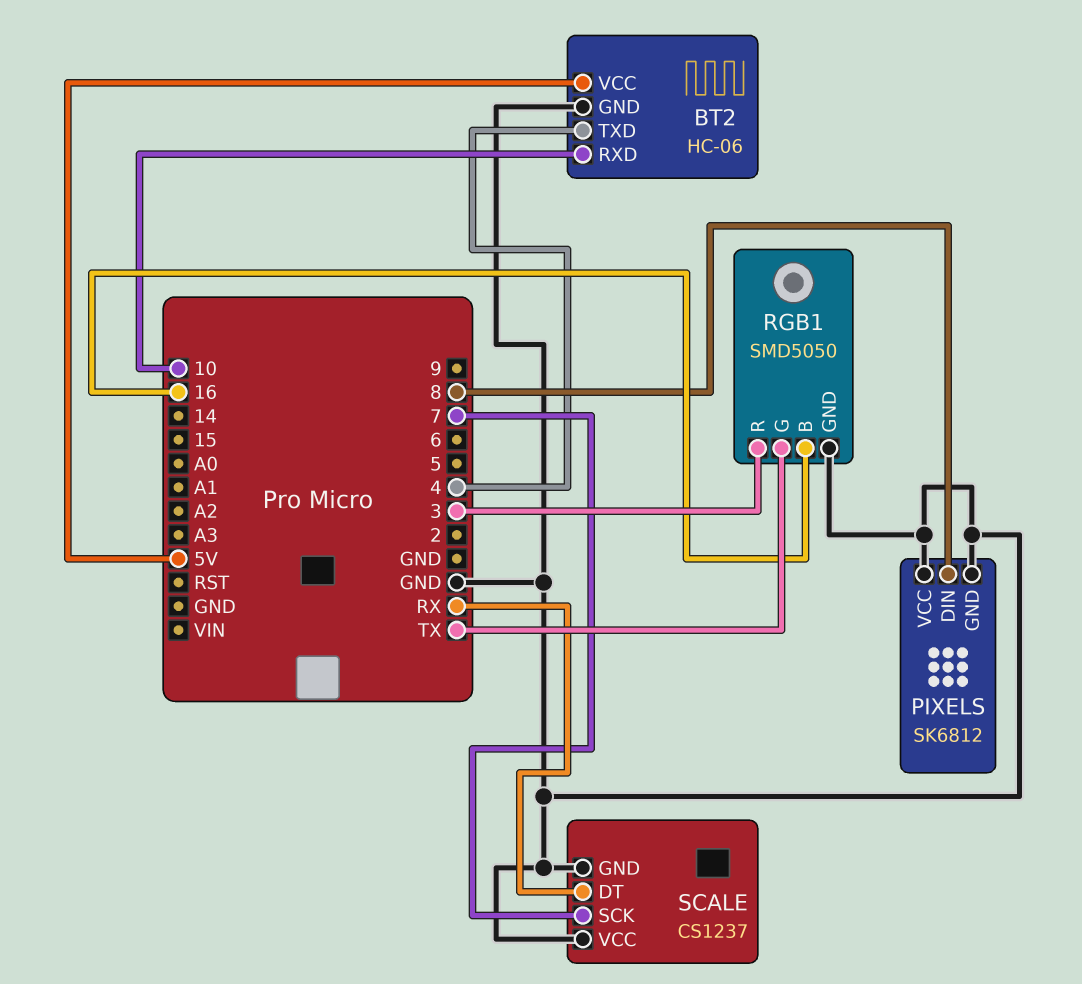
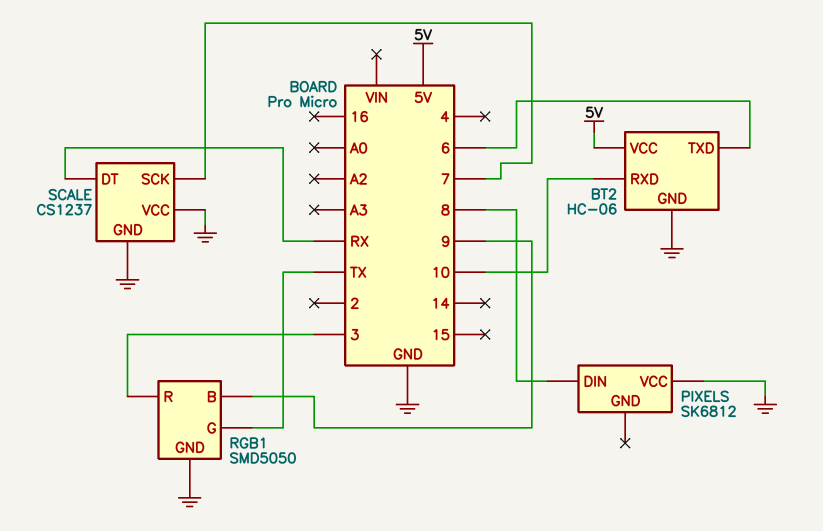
BT2 pin TXD: 4 -> 6
PIXELS pin GND: GND -> none
RGB1 pin B: 16 -> 9

